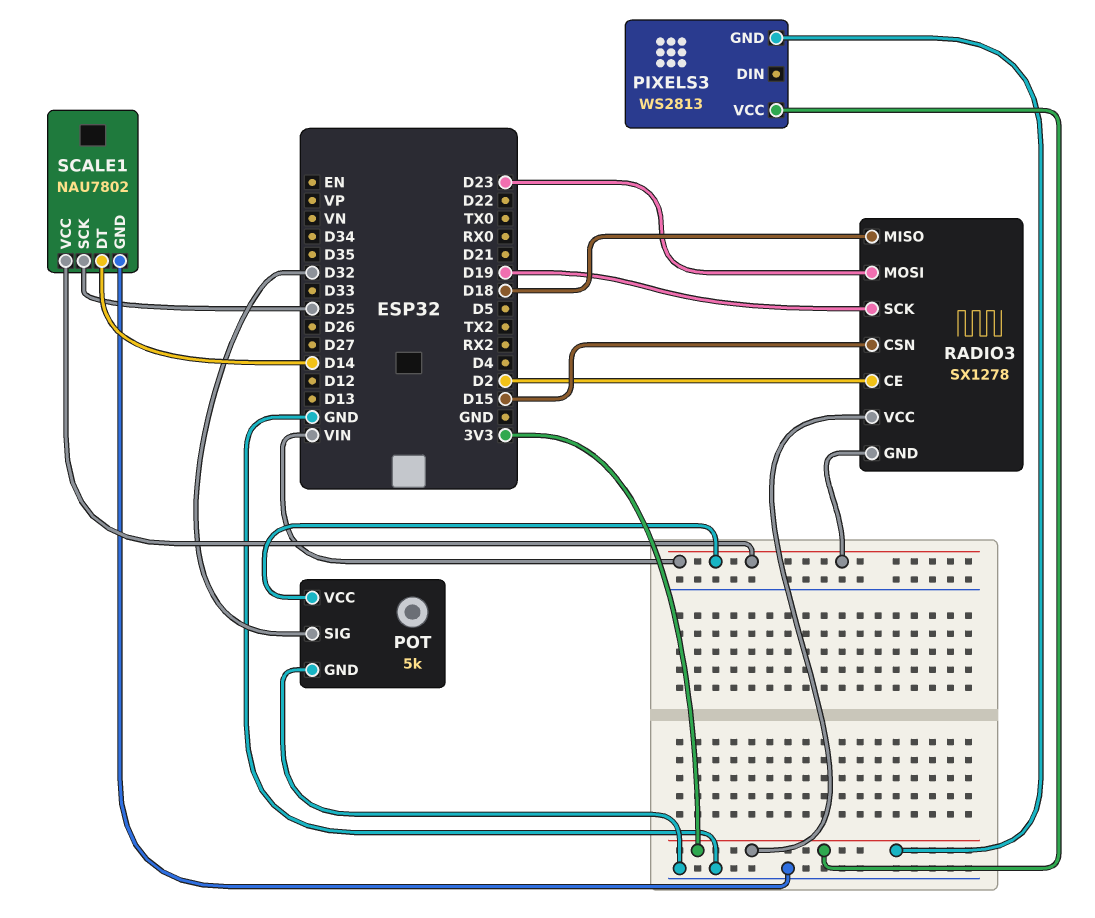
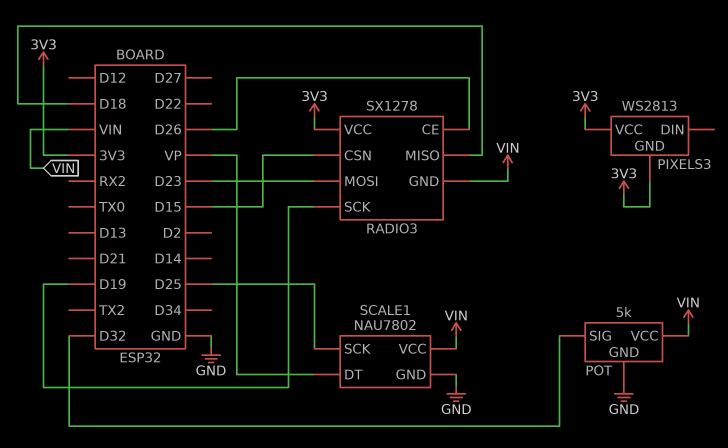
RADIO3 pin CE: D2 -> D26
SCALE1 pin DT: D14 -> VP

